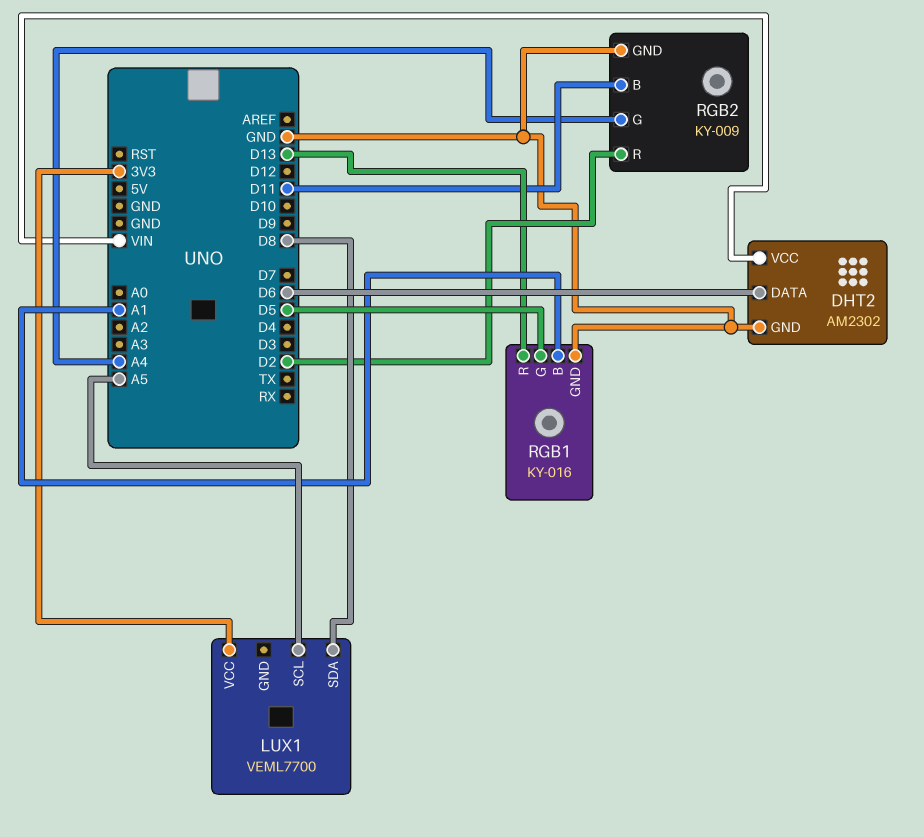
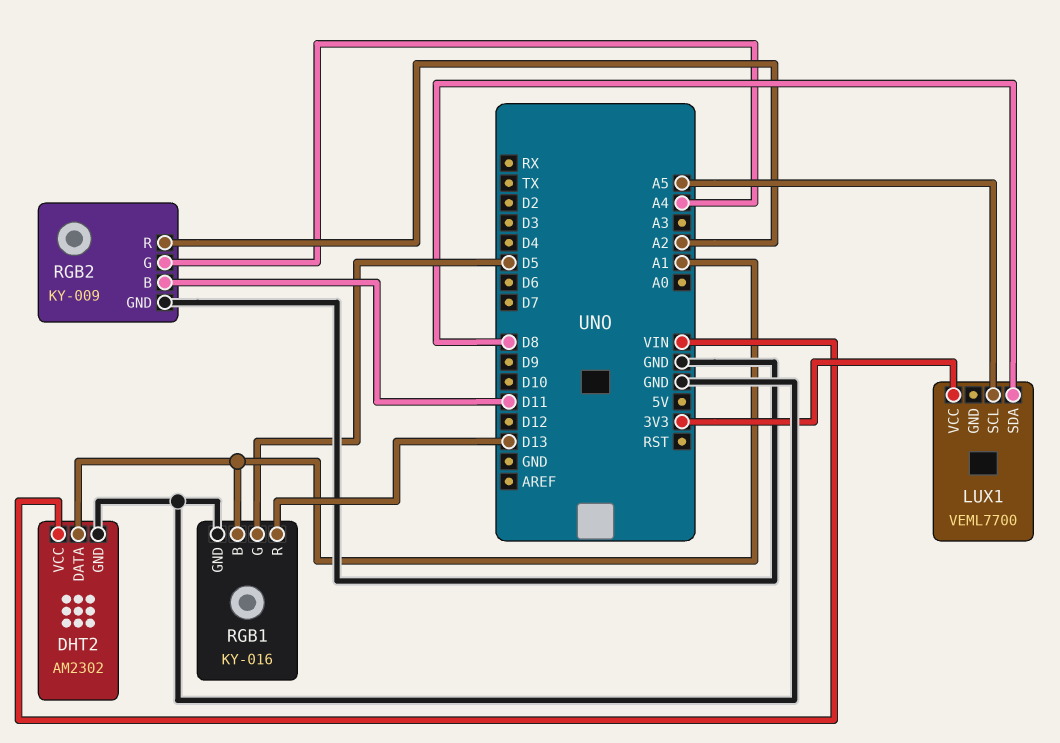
DHT2 pin DATA: D6 -> A1
RGB2 pin R: D2 -> A2

